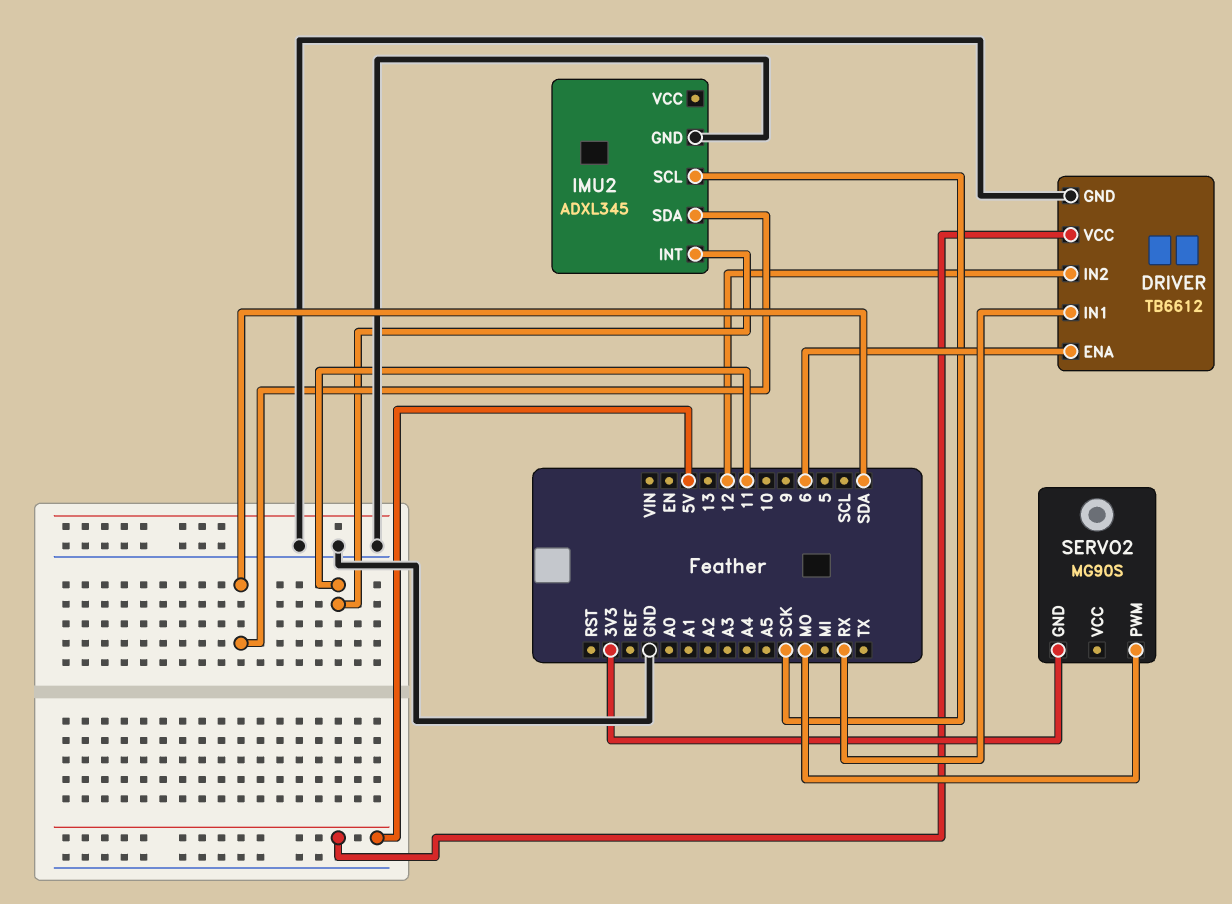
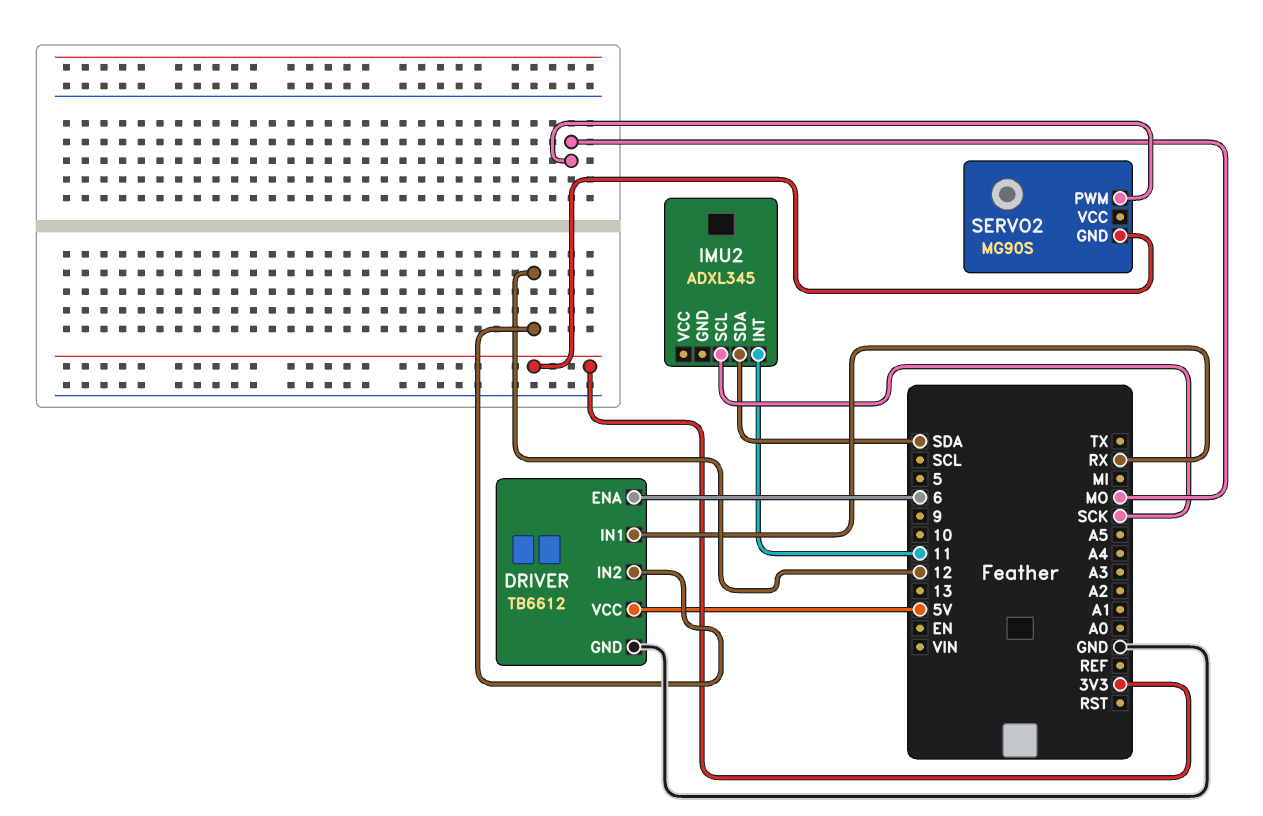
IMU2 pin GND: GND -> none

